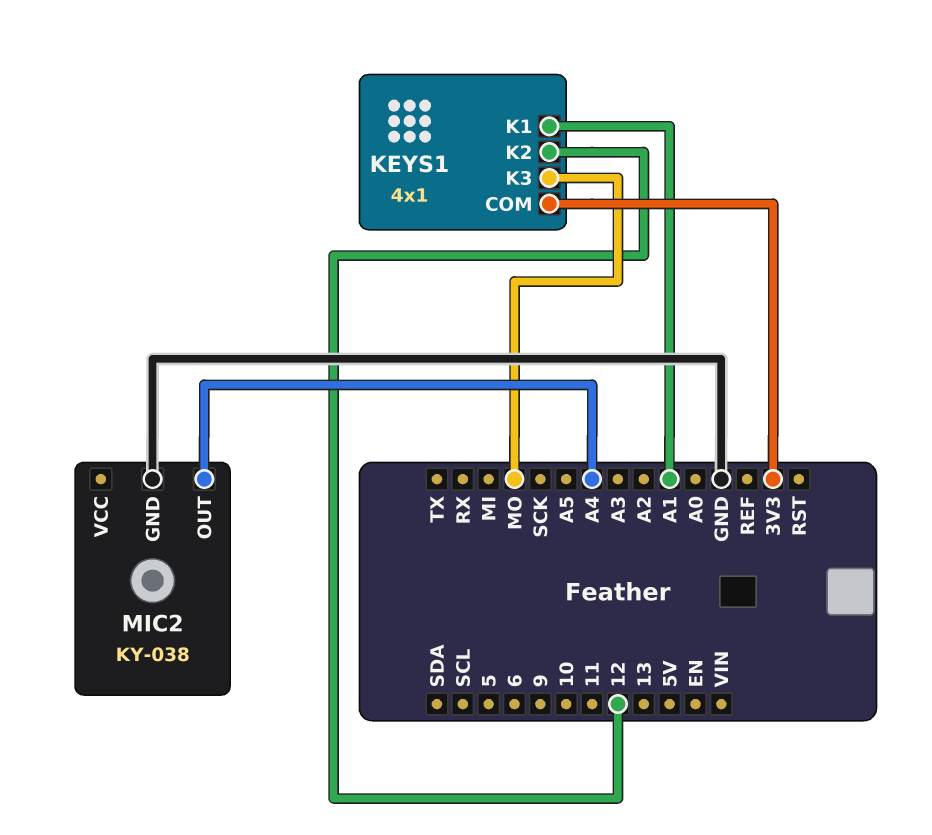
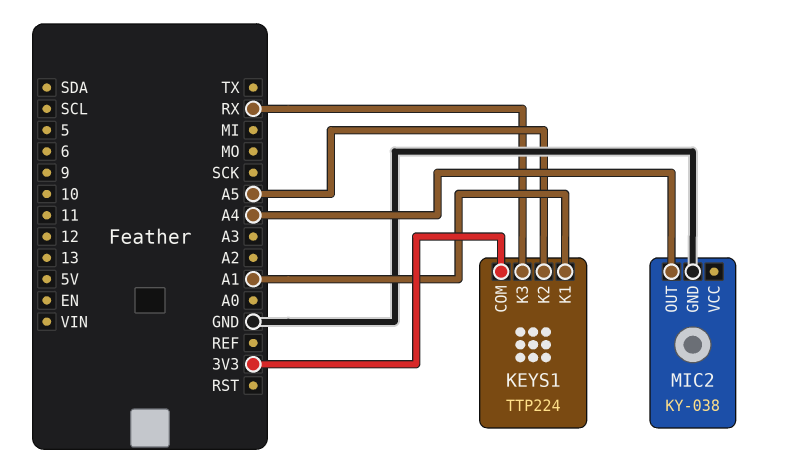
KEYS1: 4x1 -> TTP224
KEYS1 pin K2: 12 -> A5
KEYS1 pin K3: MO -> RX

